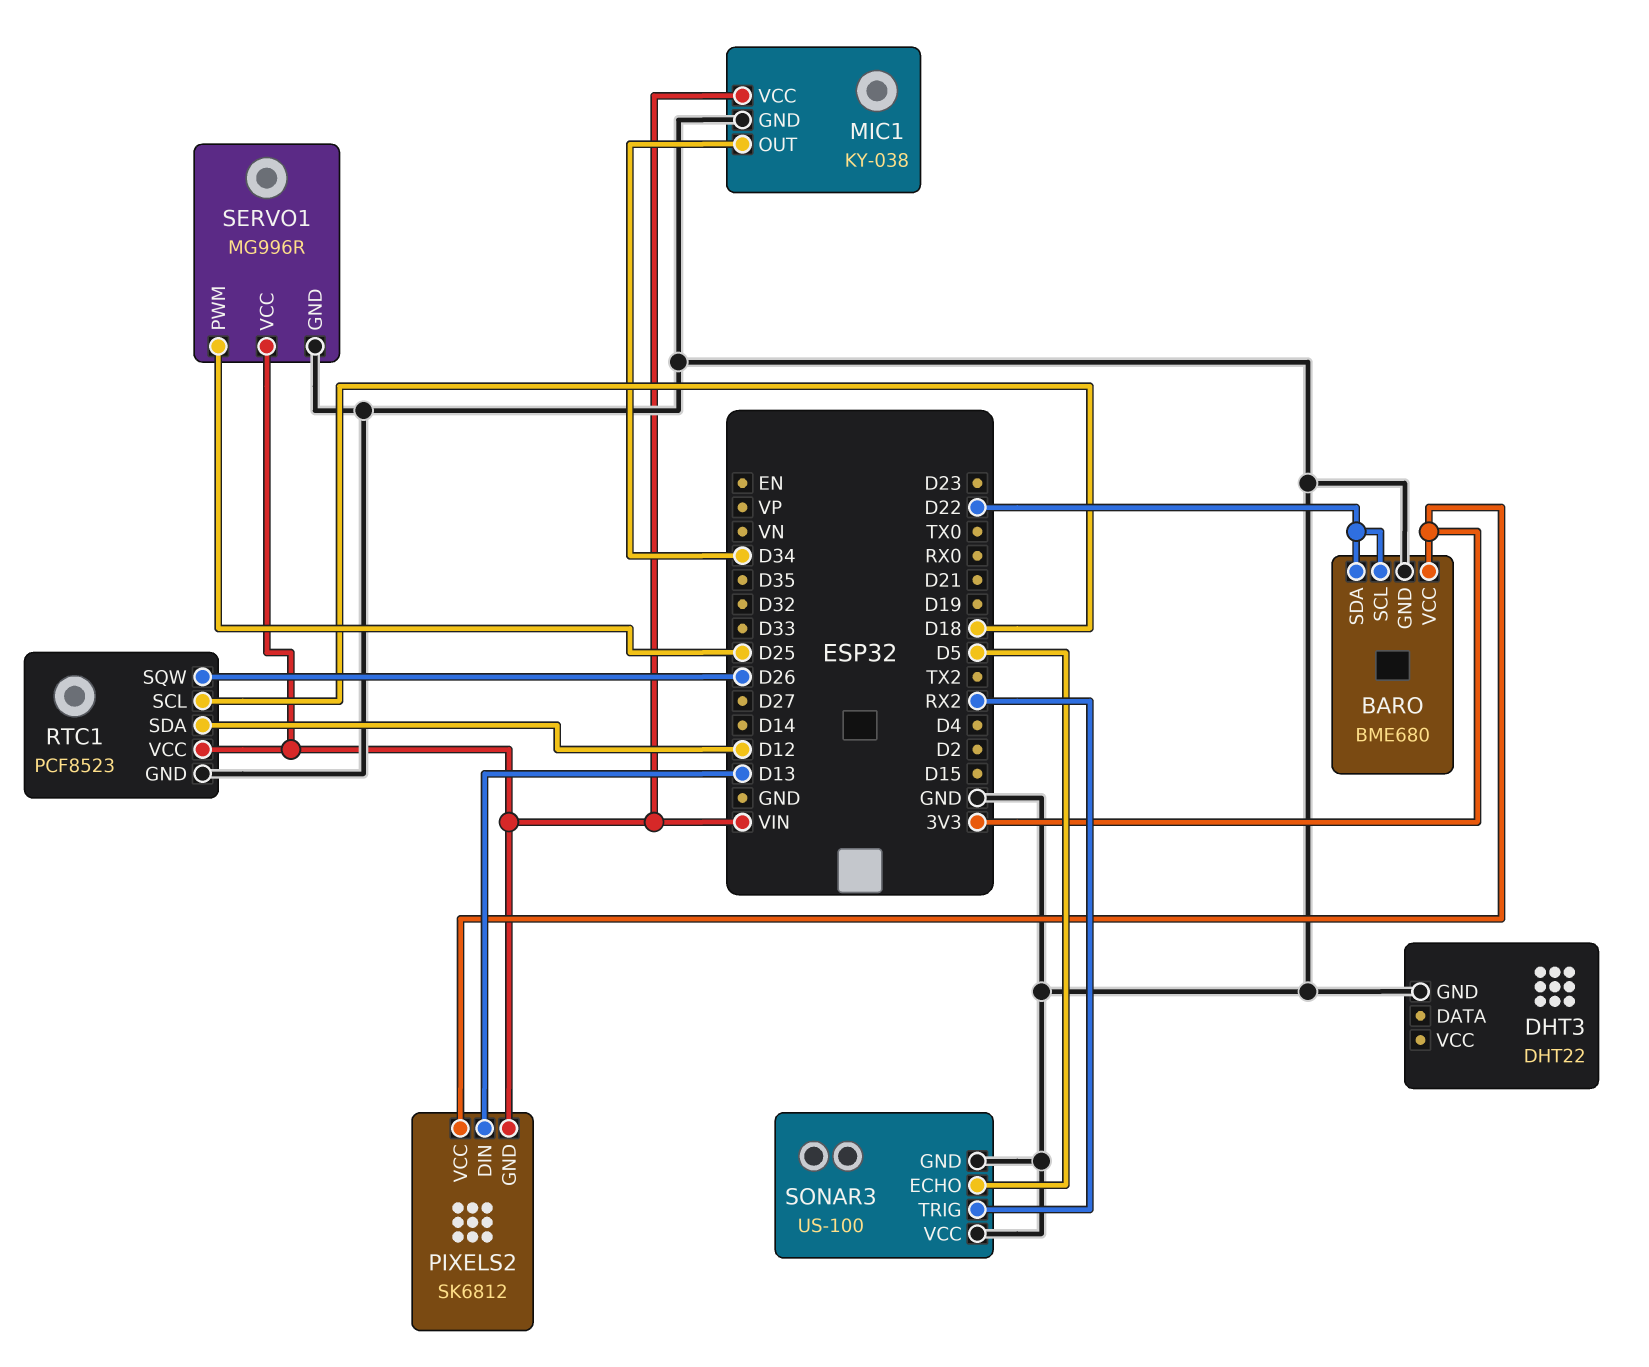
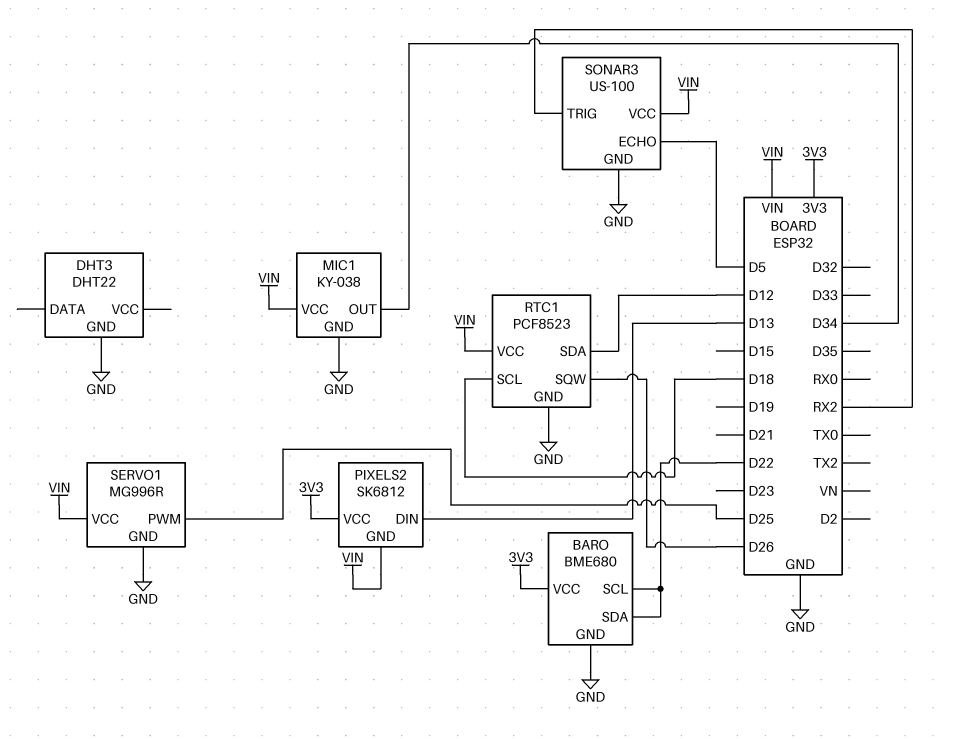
SONAR3 pin VCC: GND -> VIN

